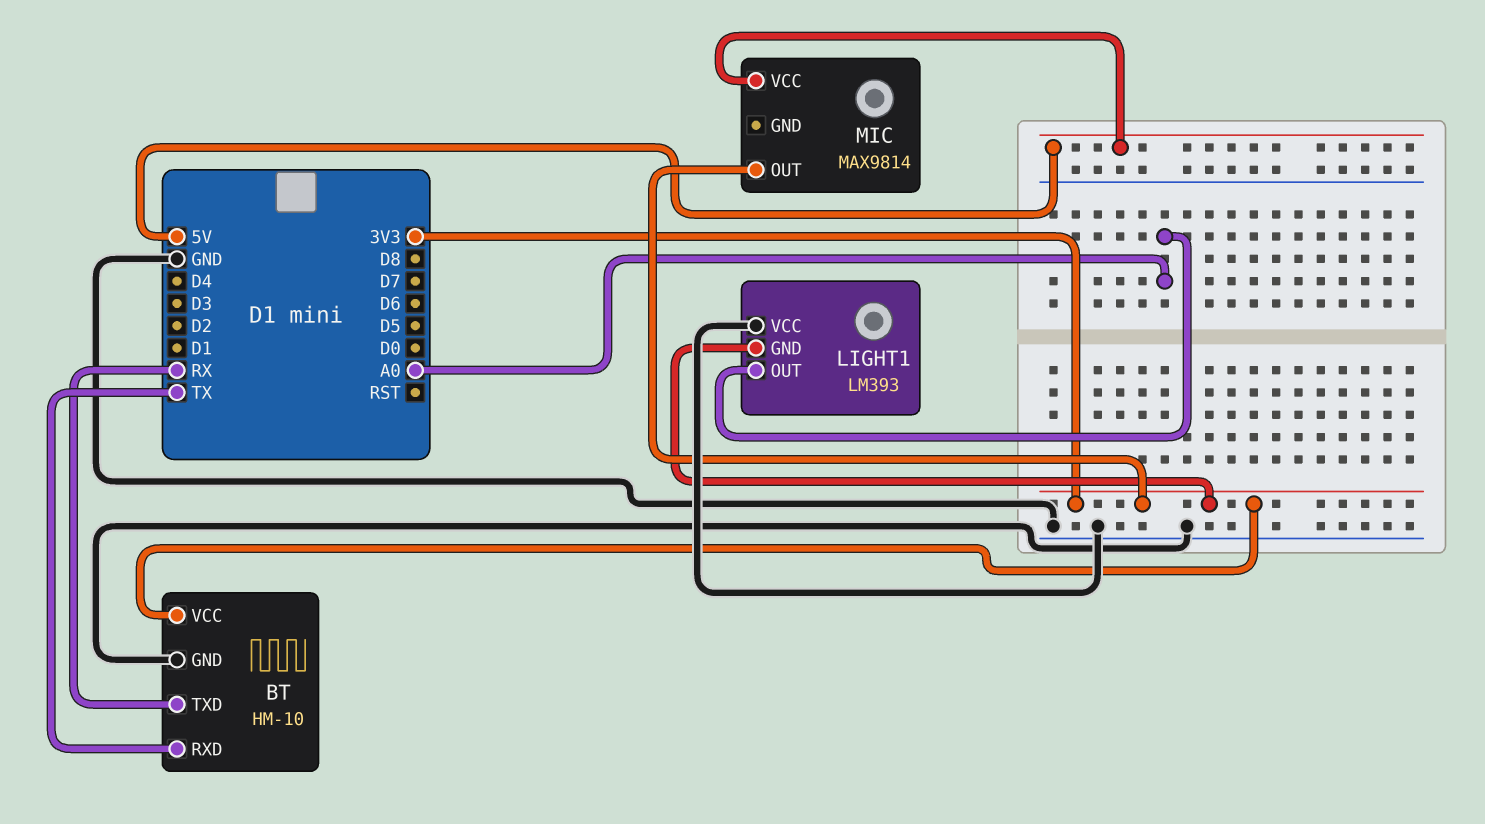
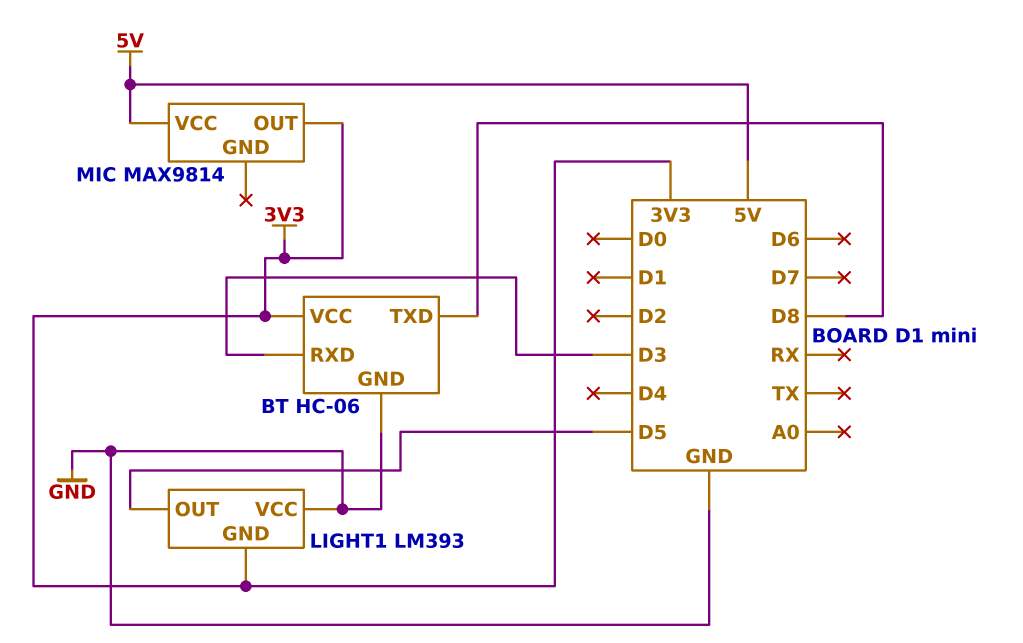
BT: HM-10 -> HC-06
BT pin RXD: TX -> D3
BT pin TXD: RX -> D8
LIGHT1 pin OUT: A0 -> D5

